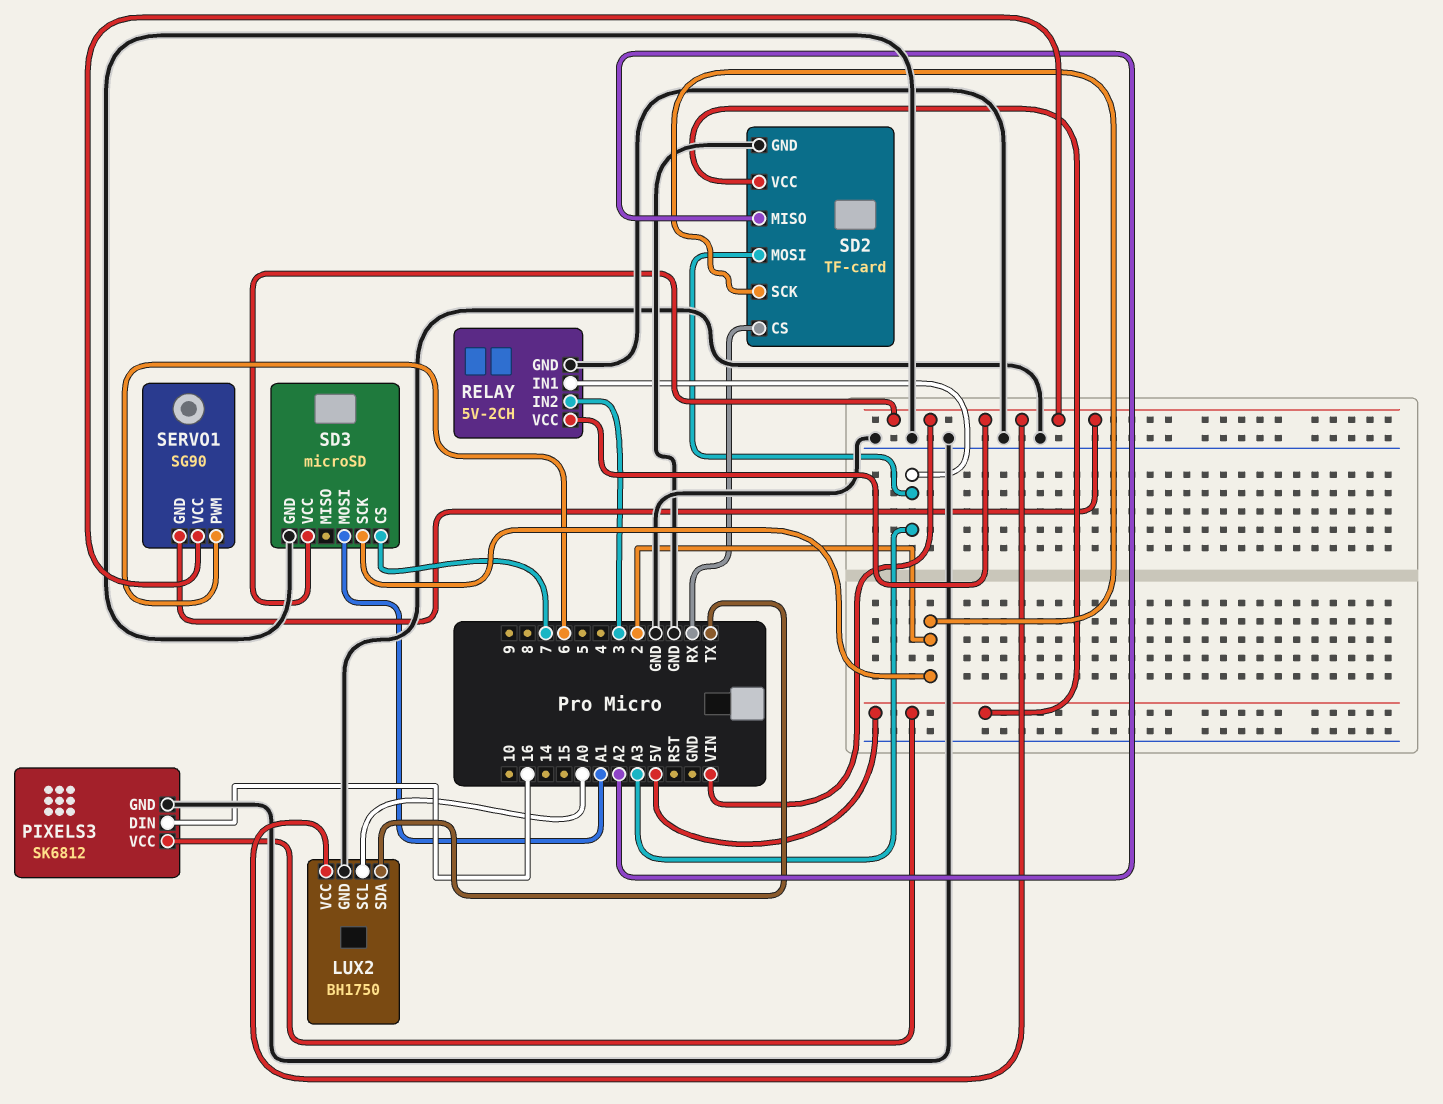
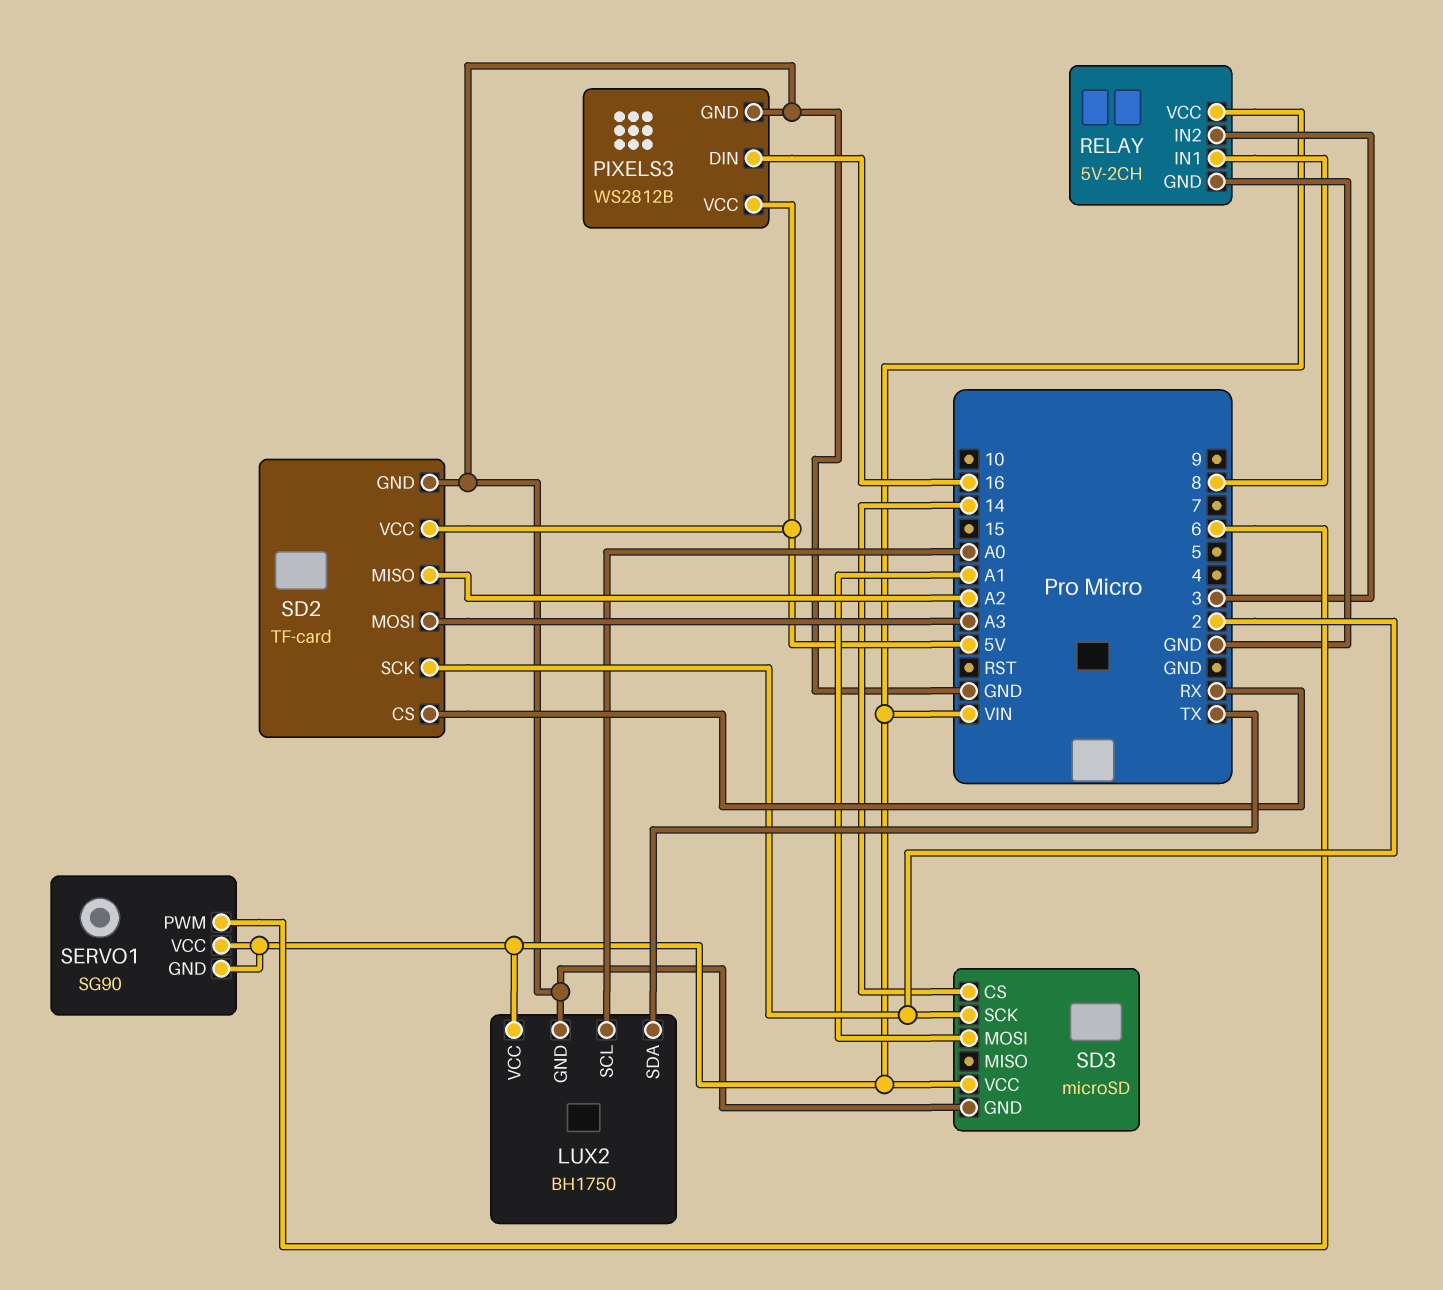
PIXELS3: SK6812 -> WS2812B
RELAY pin IN1: A3 -> 8
SD3 pin CS: 7 -> 14

